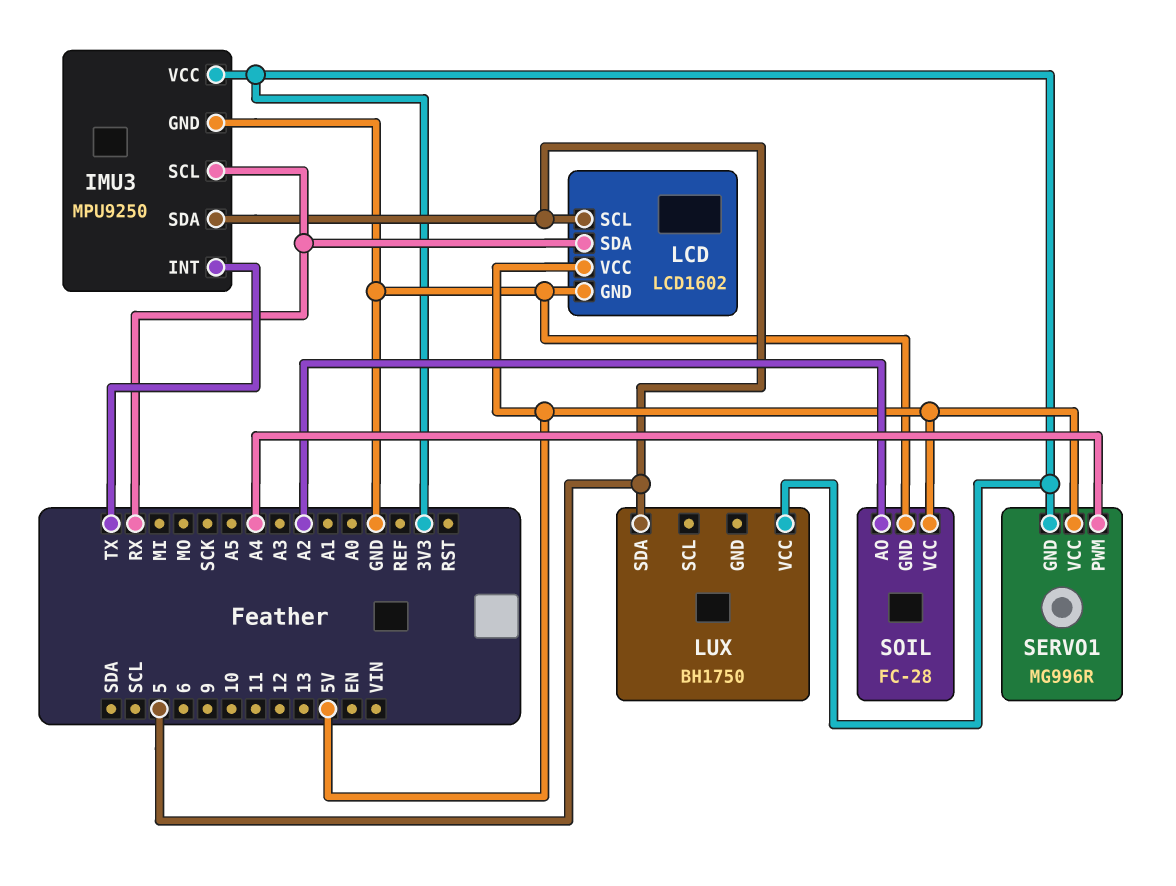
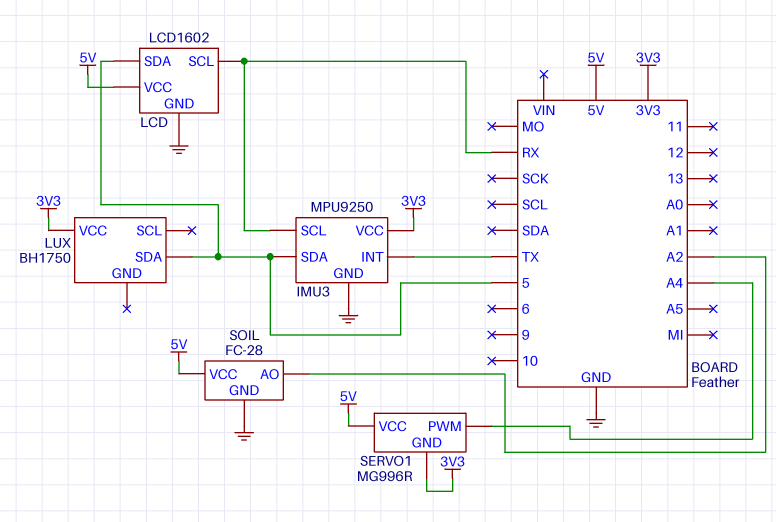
LCD pin SCL: 5 -> RX
LCD pin SDA: RX -> 5

